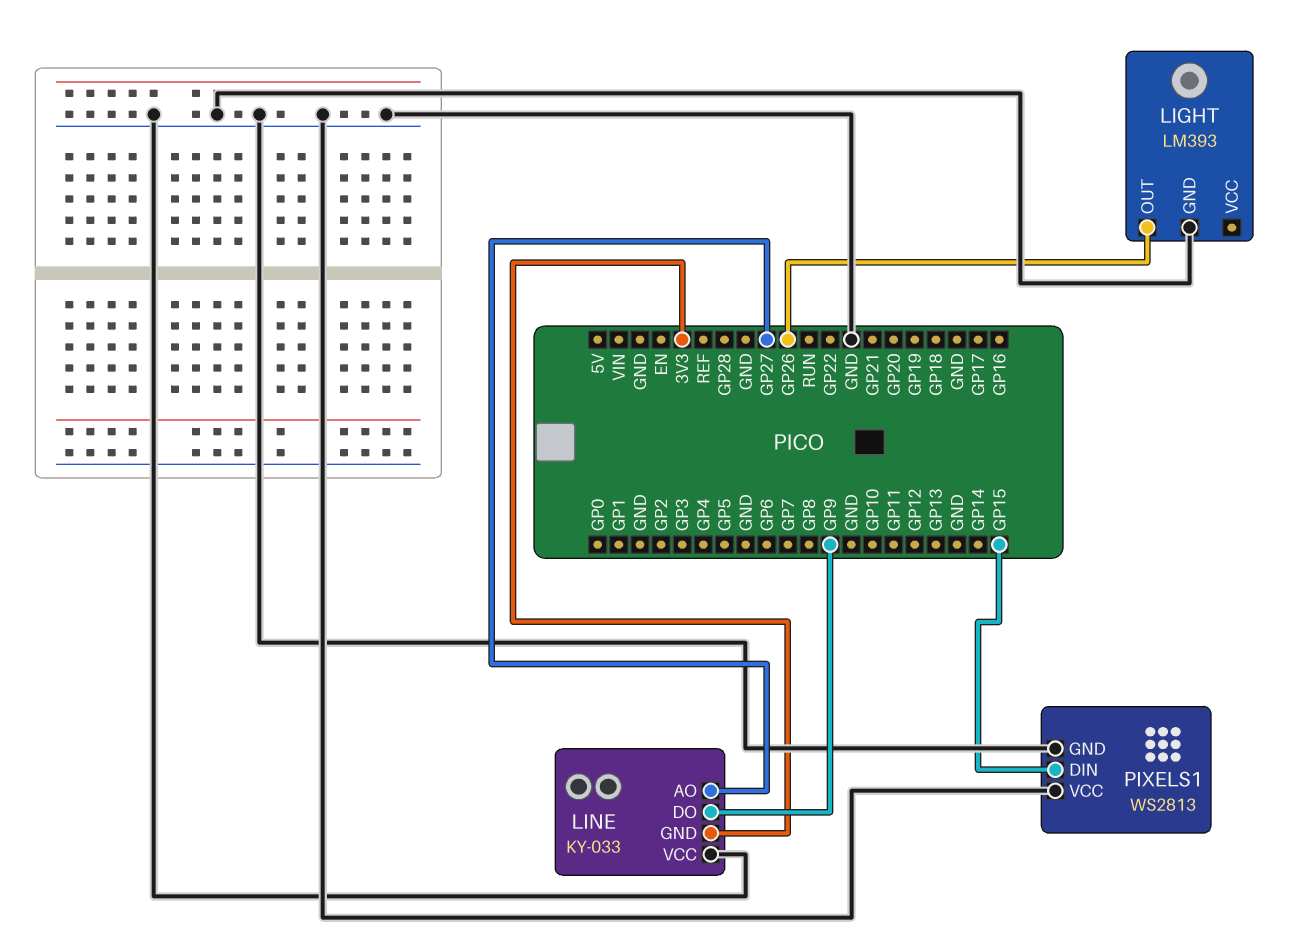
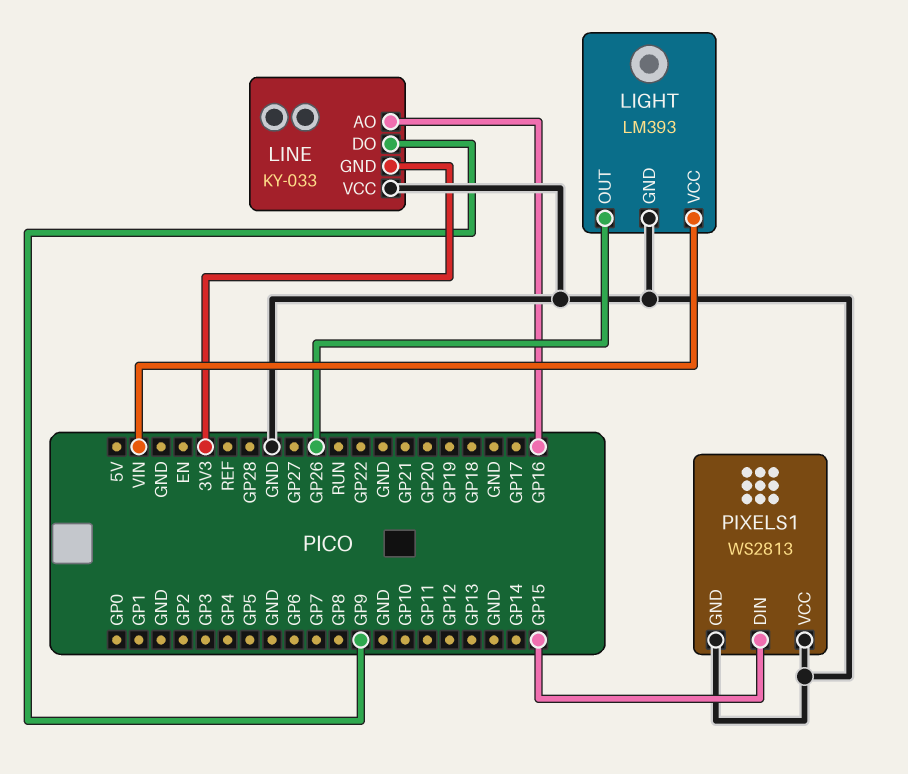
LIGHT pin VCC: none -> VIN
LINE pin AO: GP27 -> GP16

